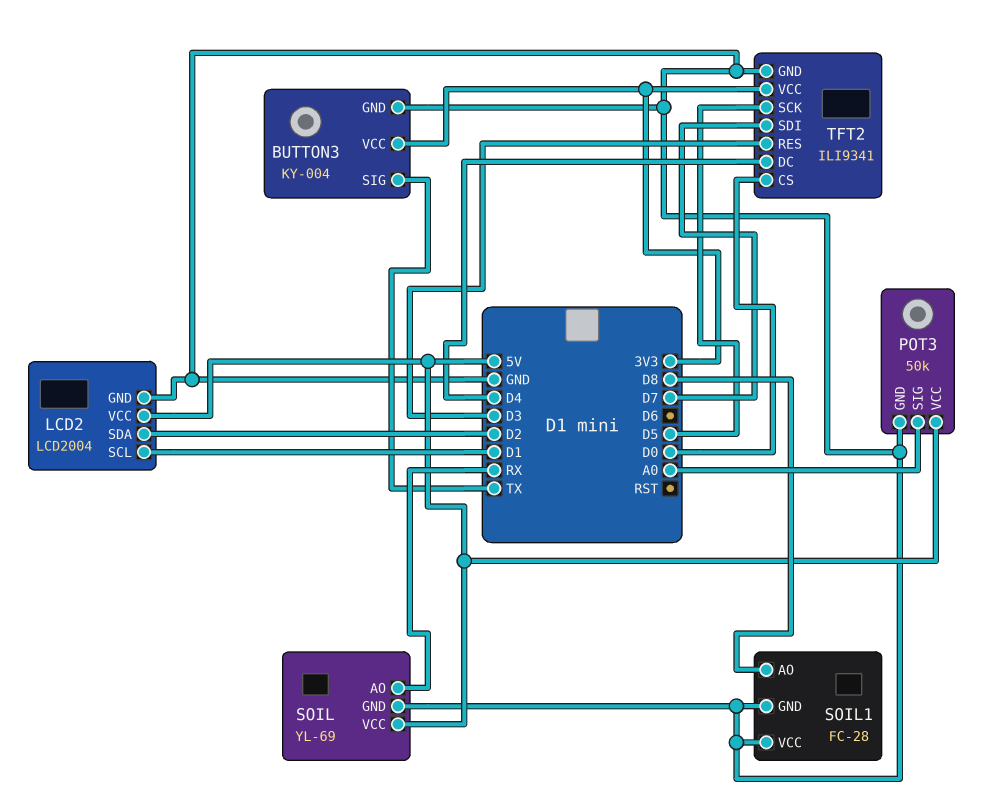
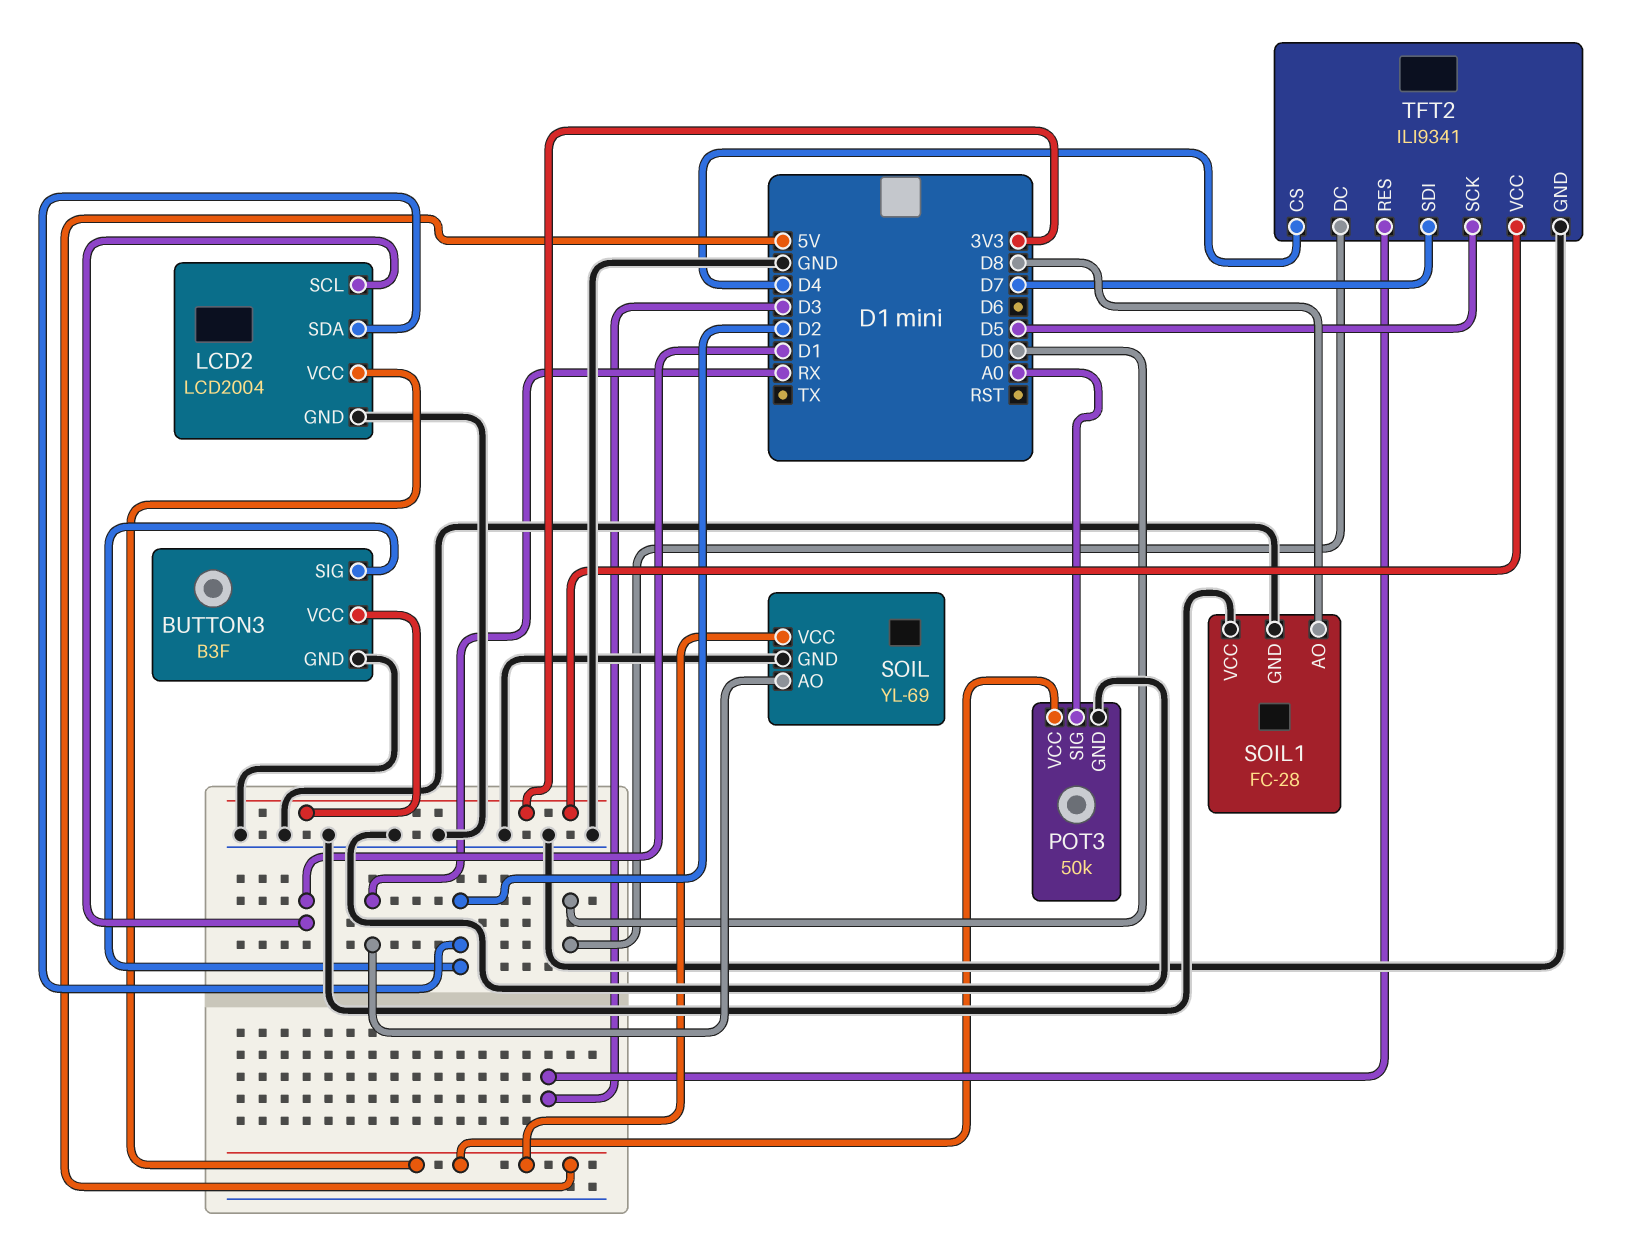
BUTTON3: KY-004 -> B3F
BUTTON3 pin SIG: TX -> D2
TFT2 pin CS: D0 -> D4
TFT2 pin DC: D4 -> D0

